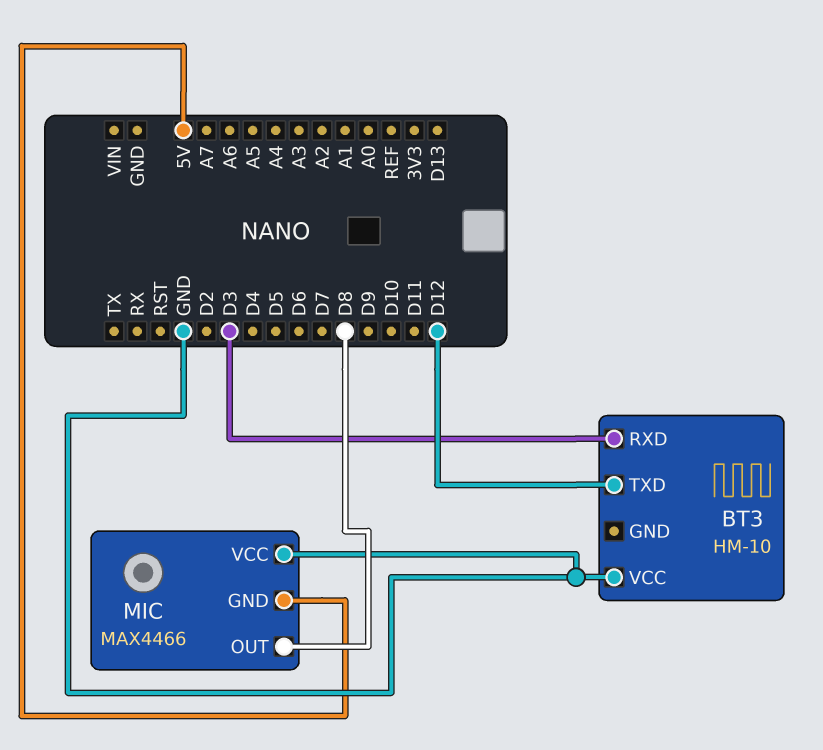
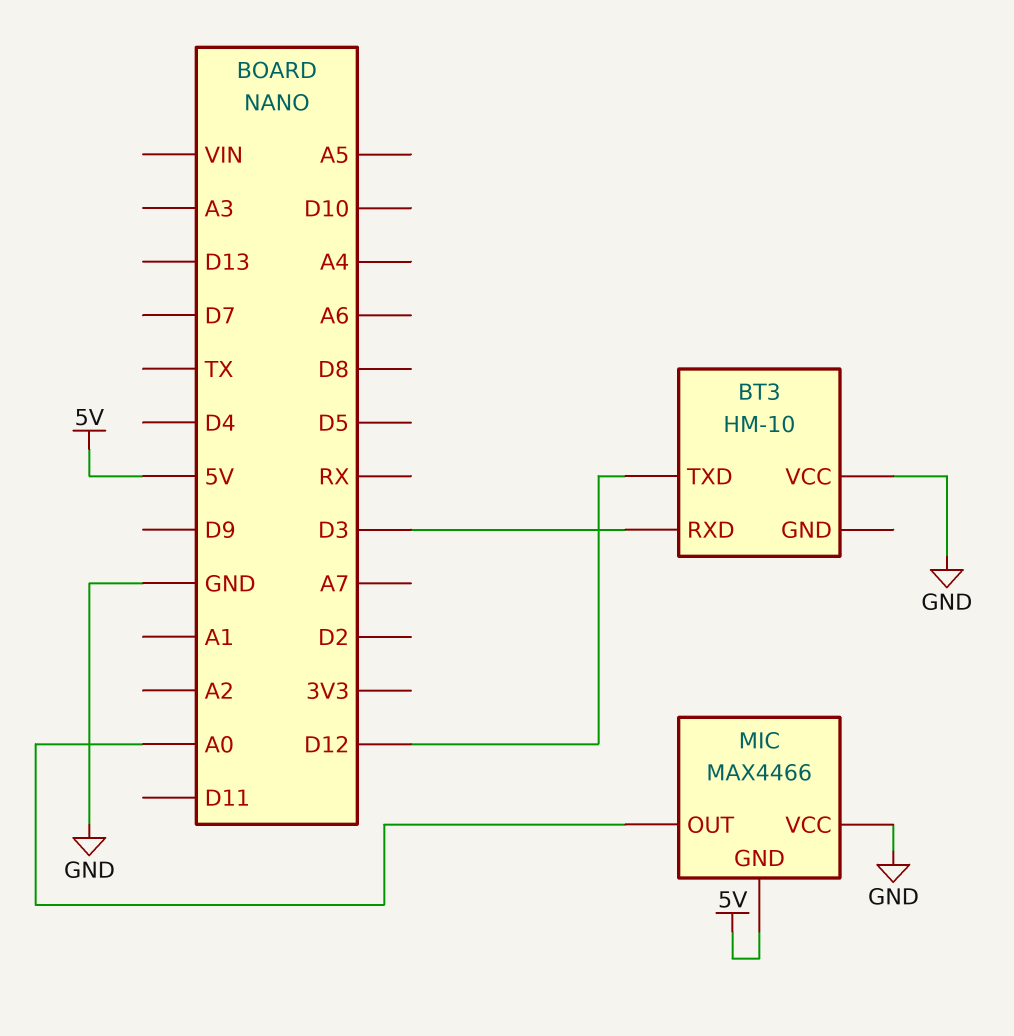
MIC pin OUT: D8 -> A0

